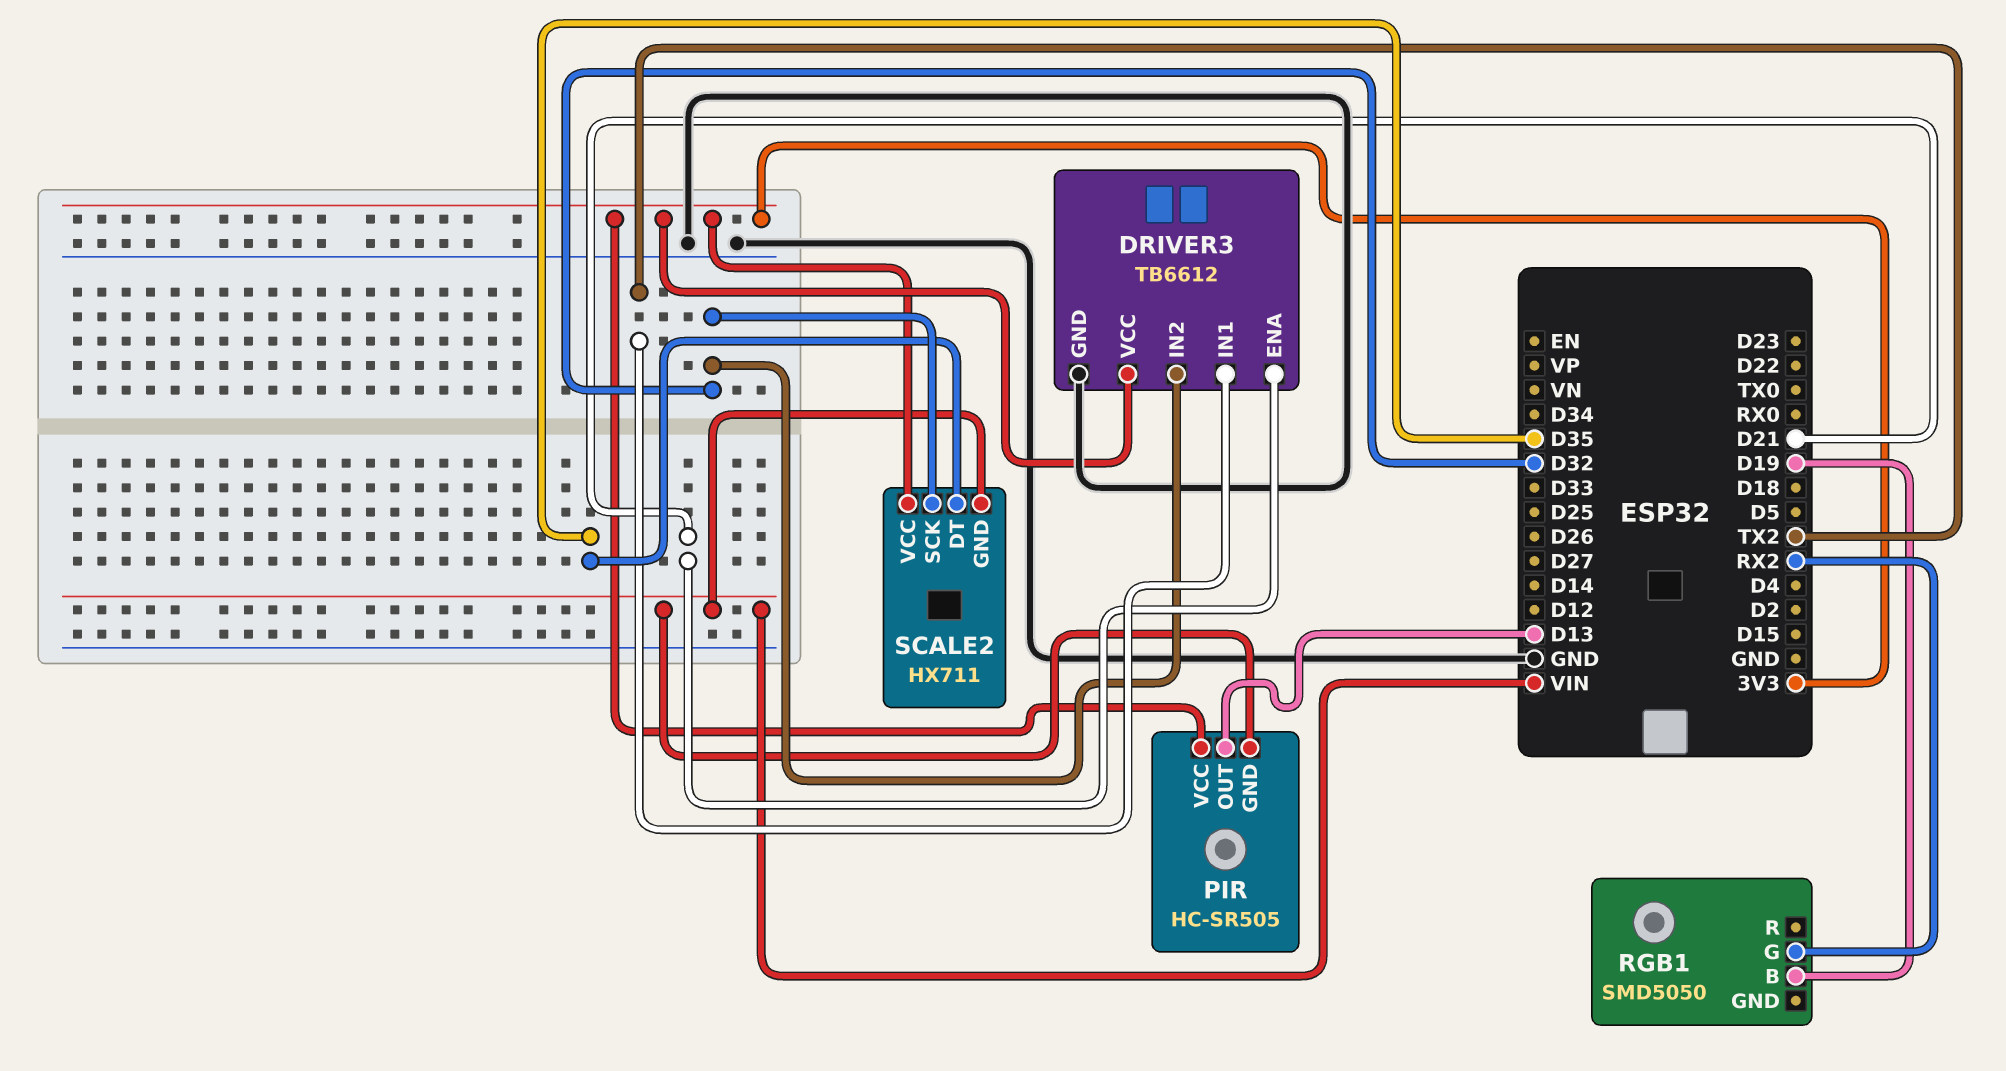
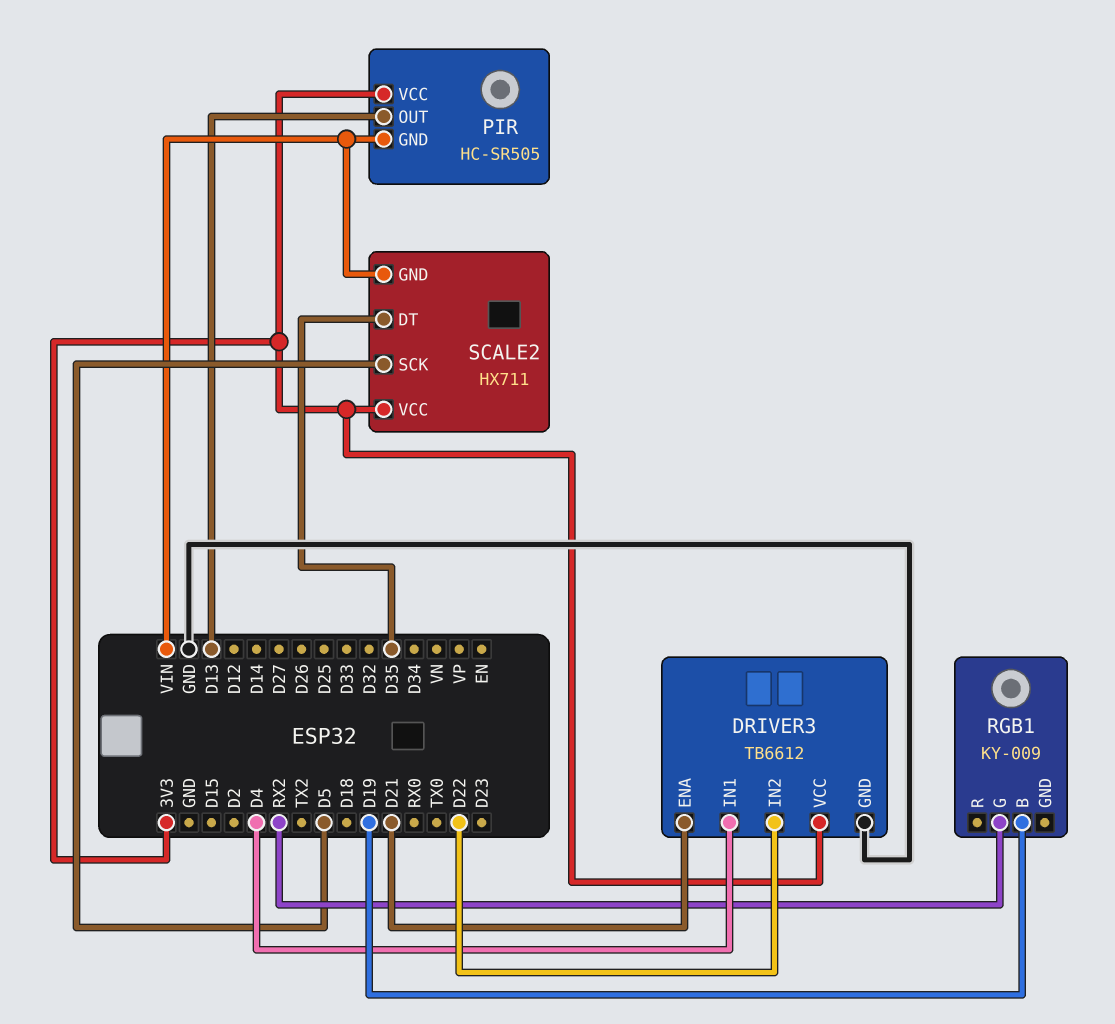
DRIVER3 pin IN1: TX2 -> D4
DRIVER3 pin IN2: D32 -> D22
RGB1: SMD5050 -> KY-009
SCALE2 pin SCK: D32 -> D5

